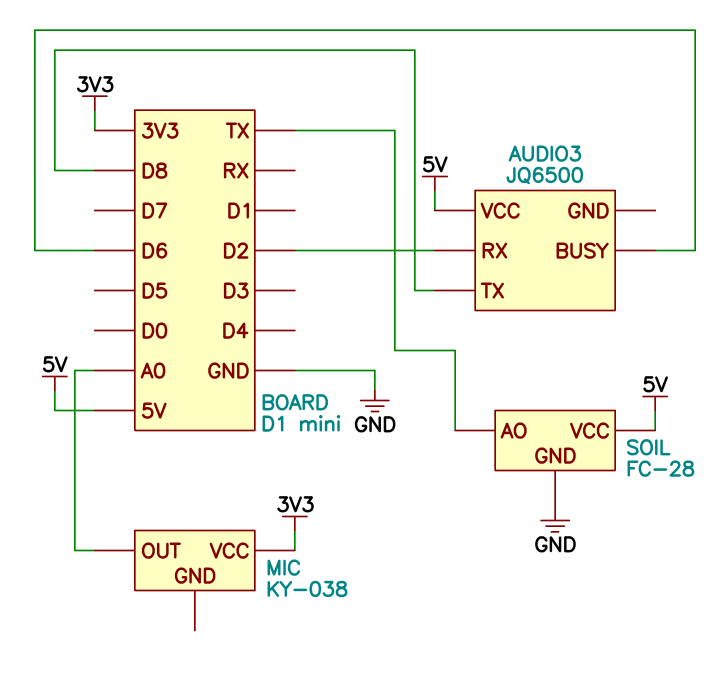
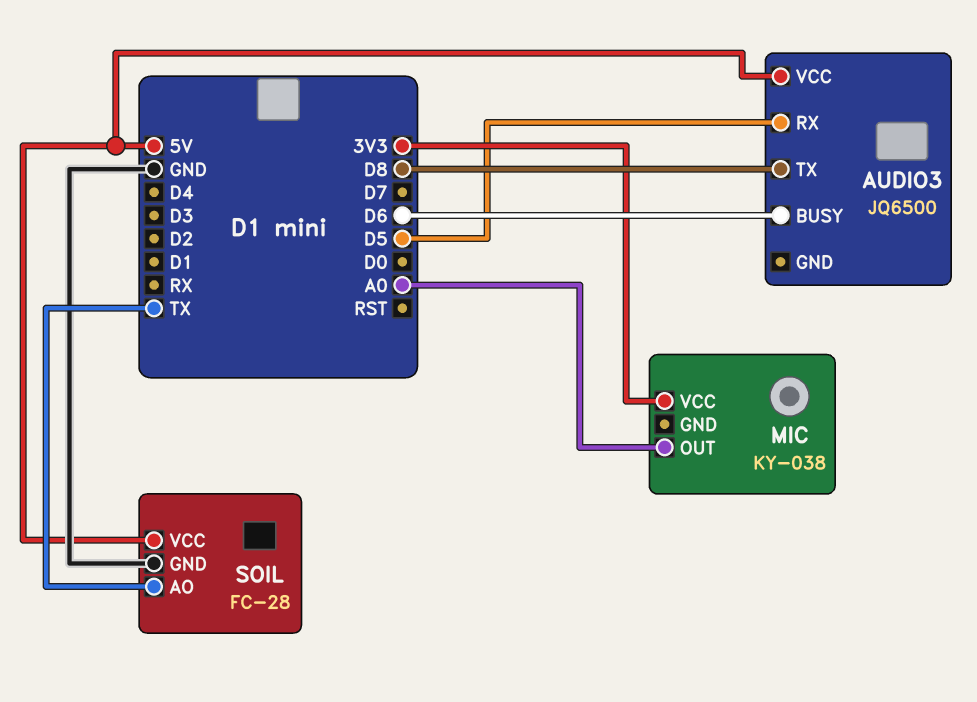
AUDIO3 pin RX: D2 -> D5

